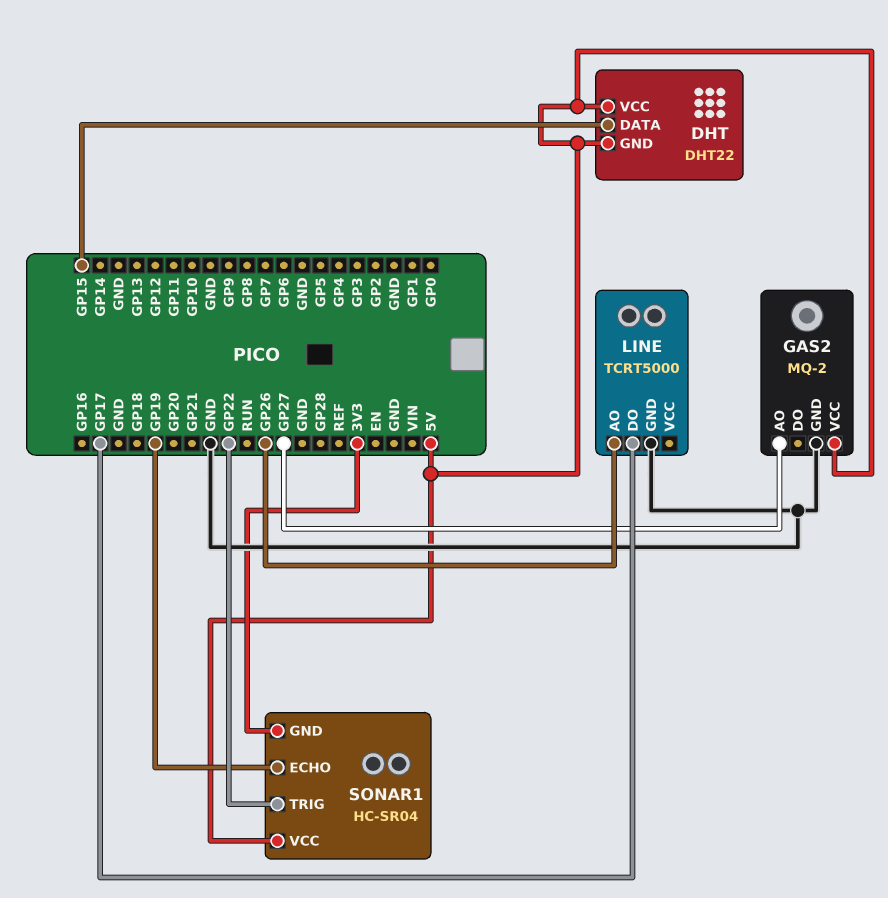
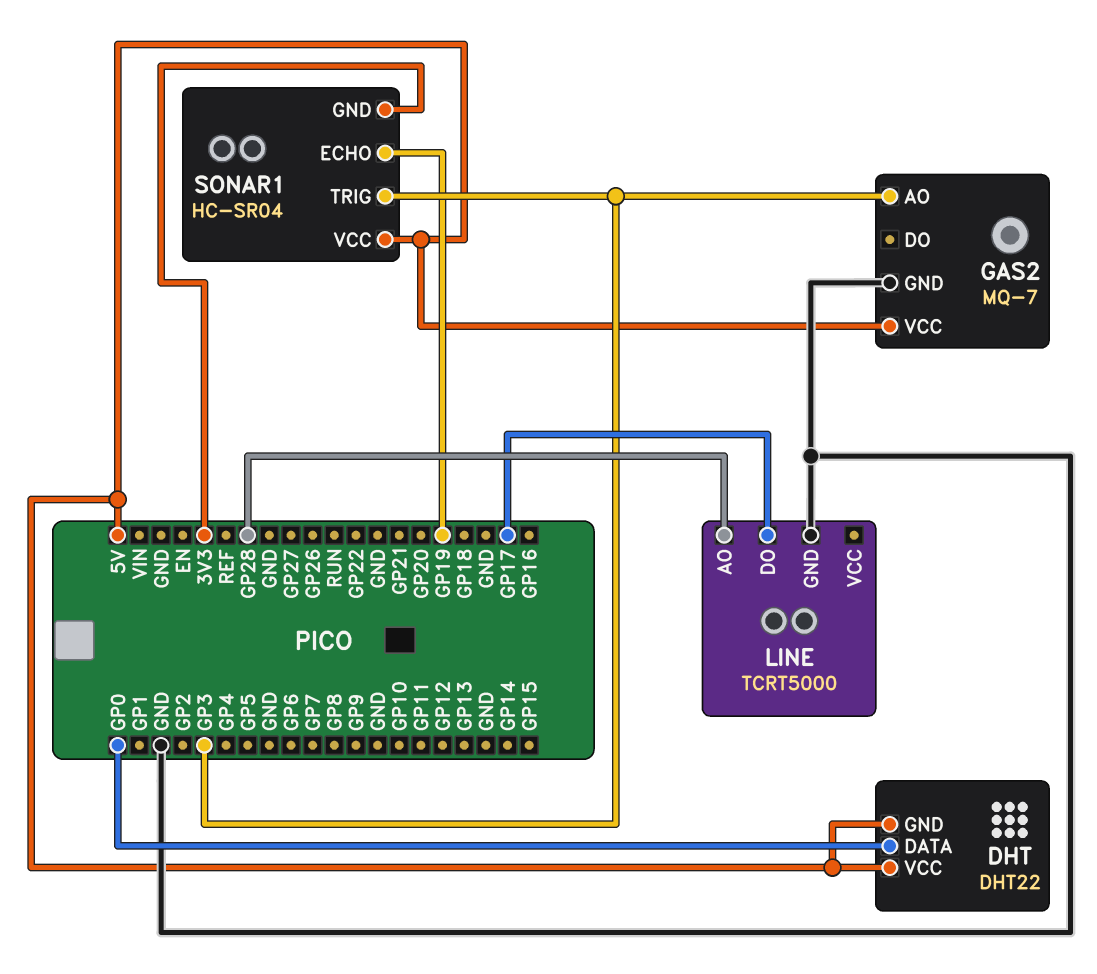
DHT pin DATA: GP15 -> GP0
GAS2: MQ-2 -> MQ-7
GAS2 pin AO: GP27 -> GP3
LINE pin AO: GP26 -> GP28
SONAR1 pin TRIG: GP22 -> GP3

